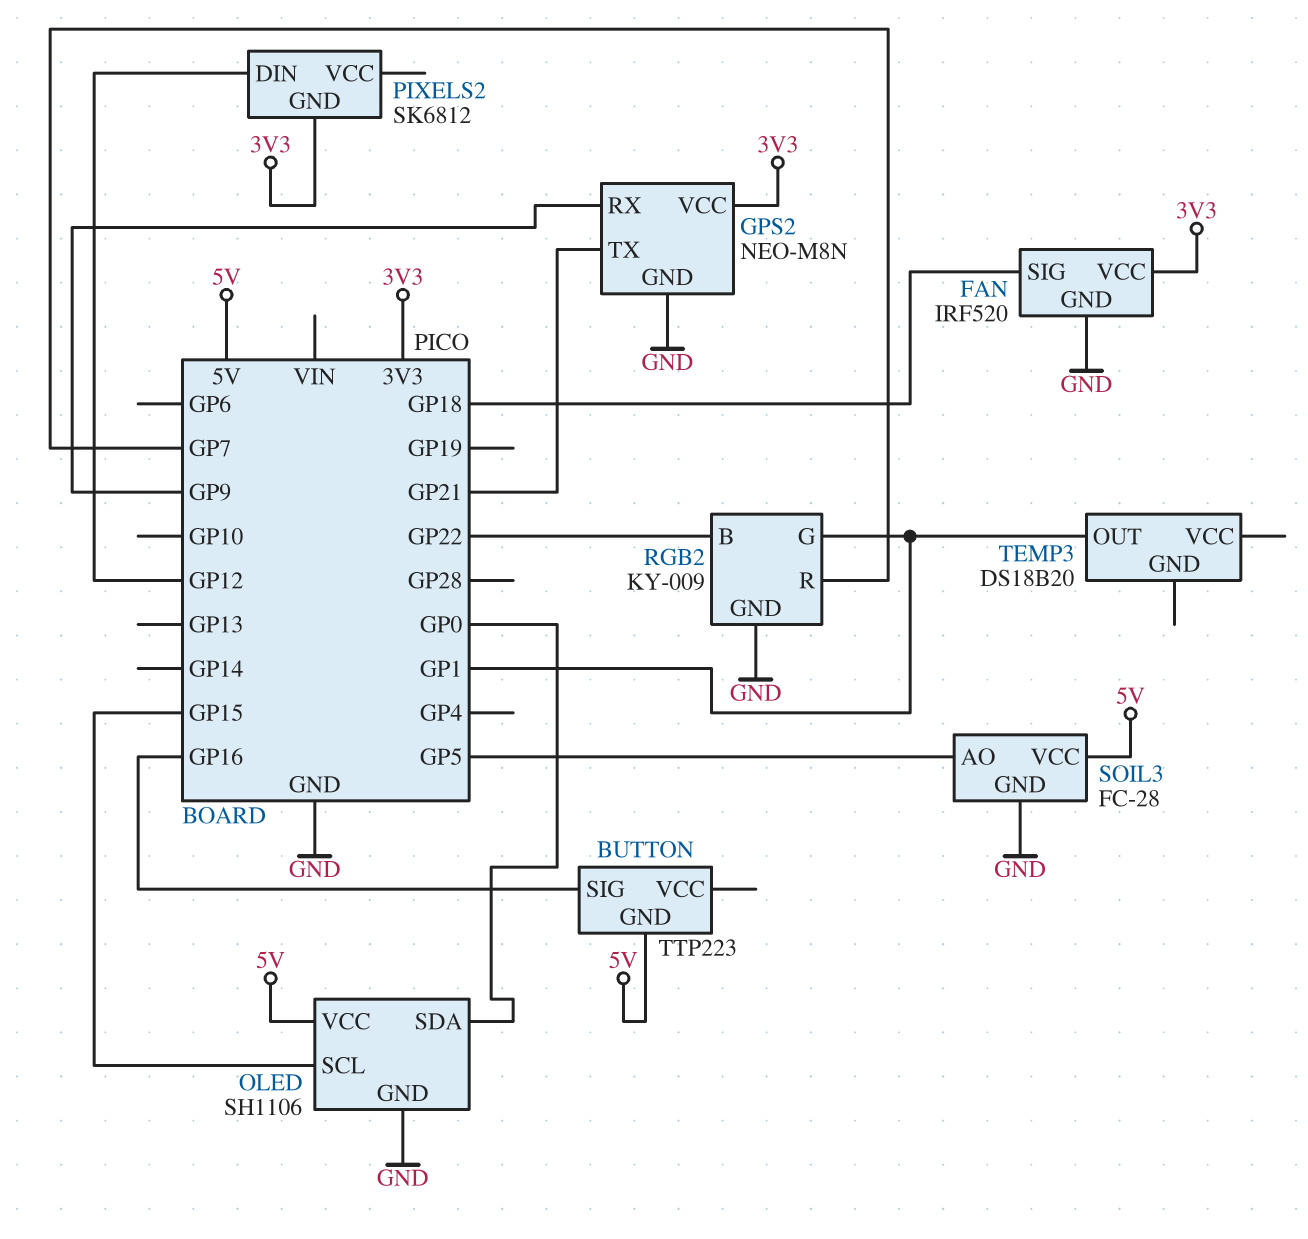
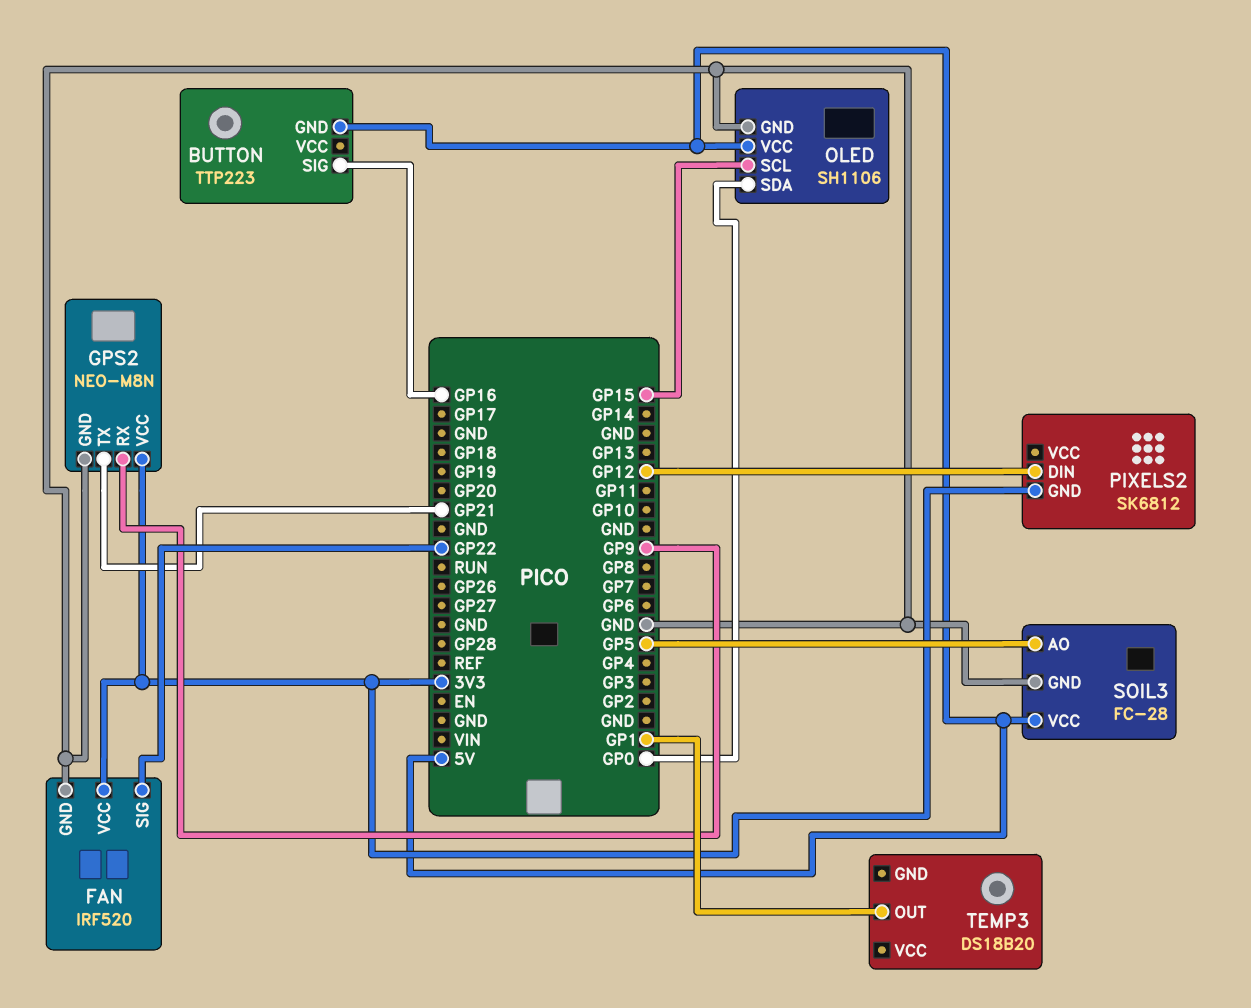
FAN pin SIG: GP18 -> GP22
RGB2: KY-009 -> none
RGB2 pin B: GP22 -> none
RGB2 pin G: GP1 -> none
RGB2 pin GND: GND -> none
RGB2 pin R: GP7 -> none

